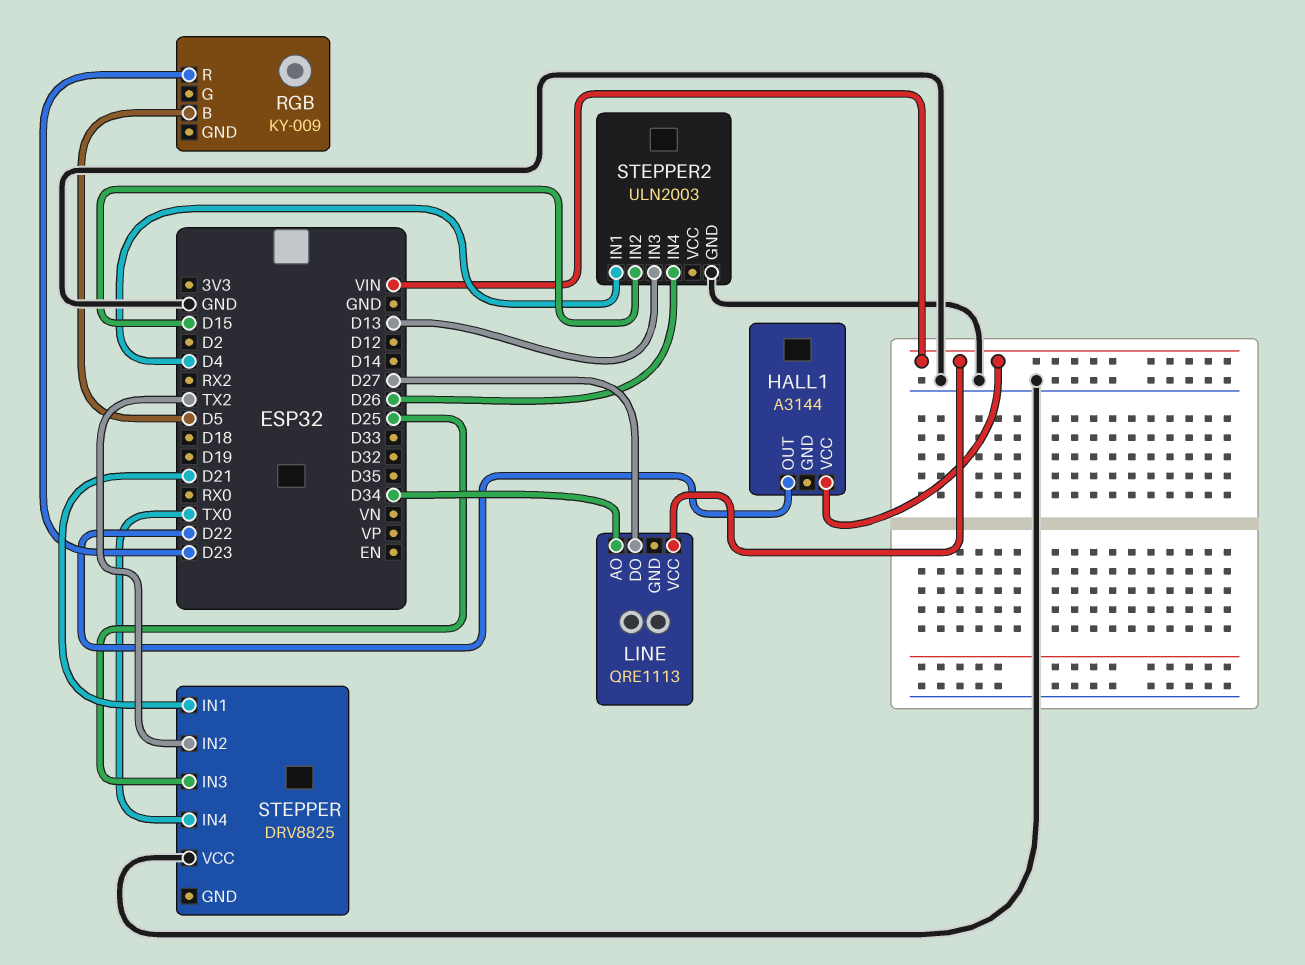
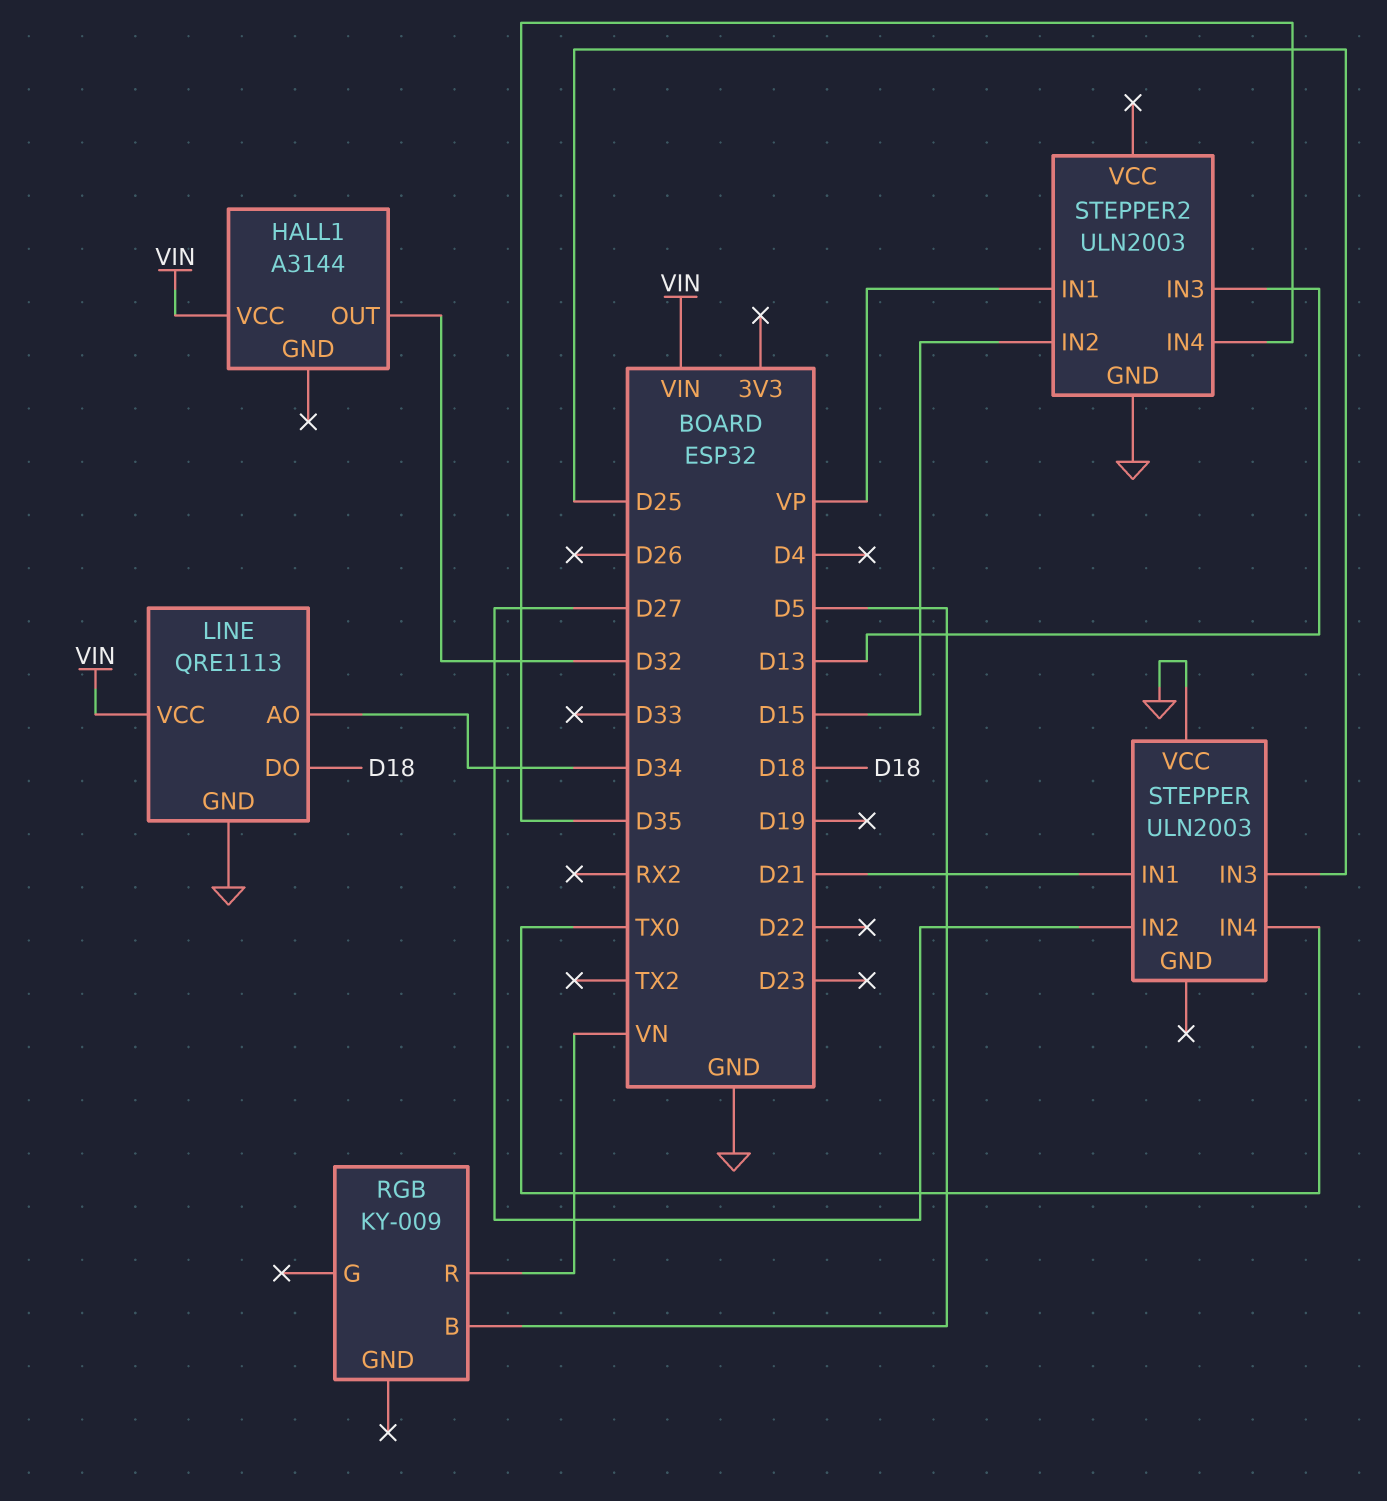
HALL1 pin OUT: D22 -> D32
LINE pin DO: D27 -> D18
LINE pin GND: none -> GND
RGB pin R: D23 -> VN
STEPPER: DRV8825 -> ULN2003
STEPPER pin IN2: TX2 -> D27
STEPPER2 pin IN1: D4 -> VP
STEPPER2 pin IN4: D26 -> D35

